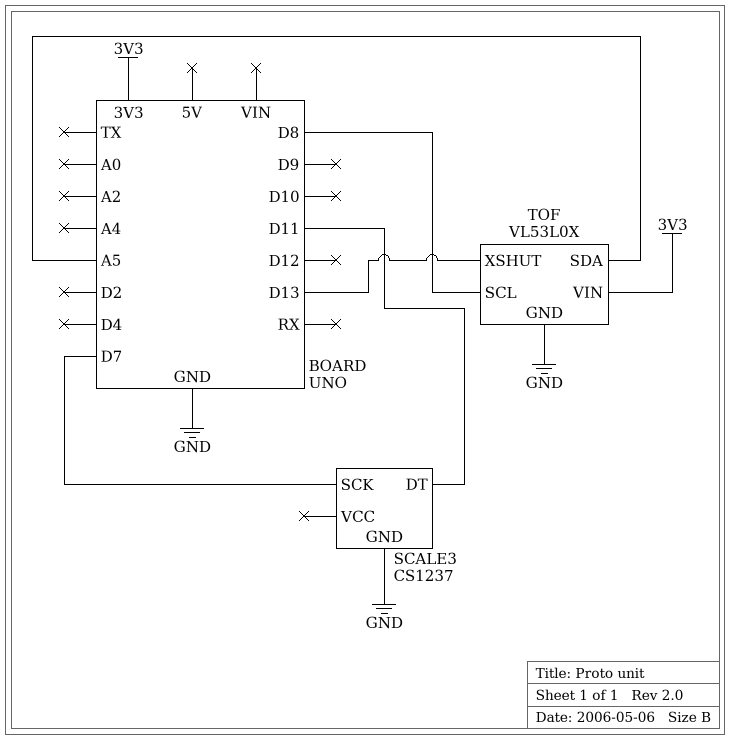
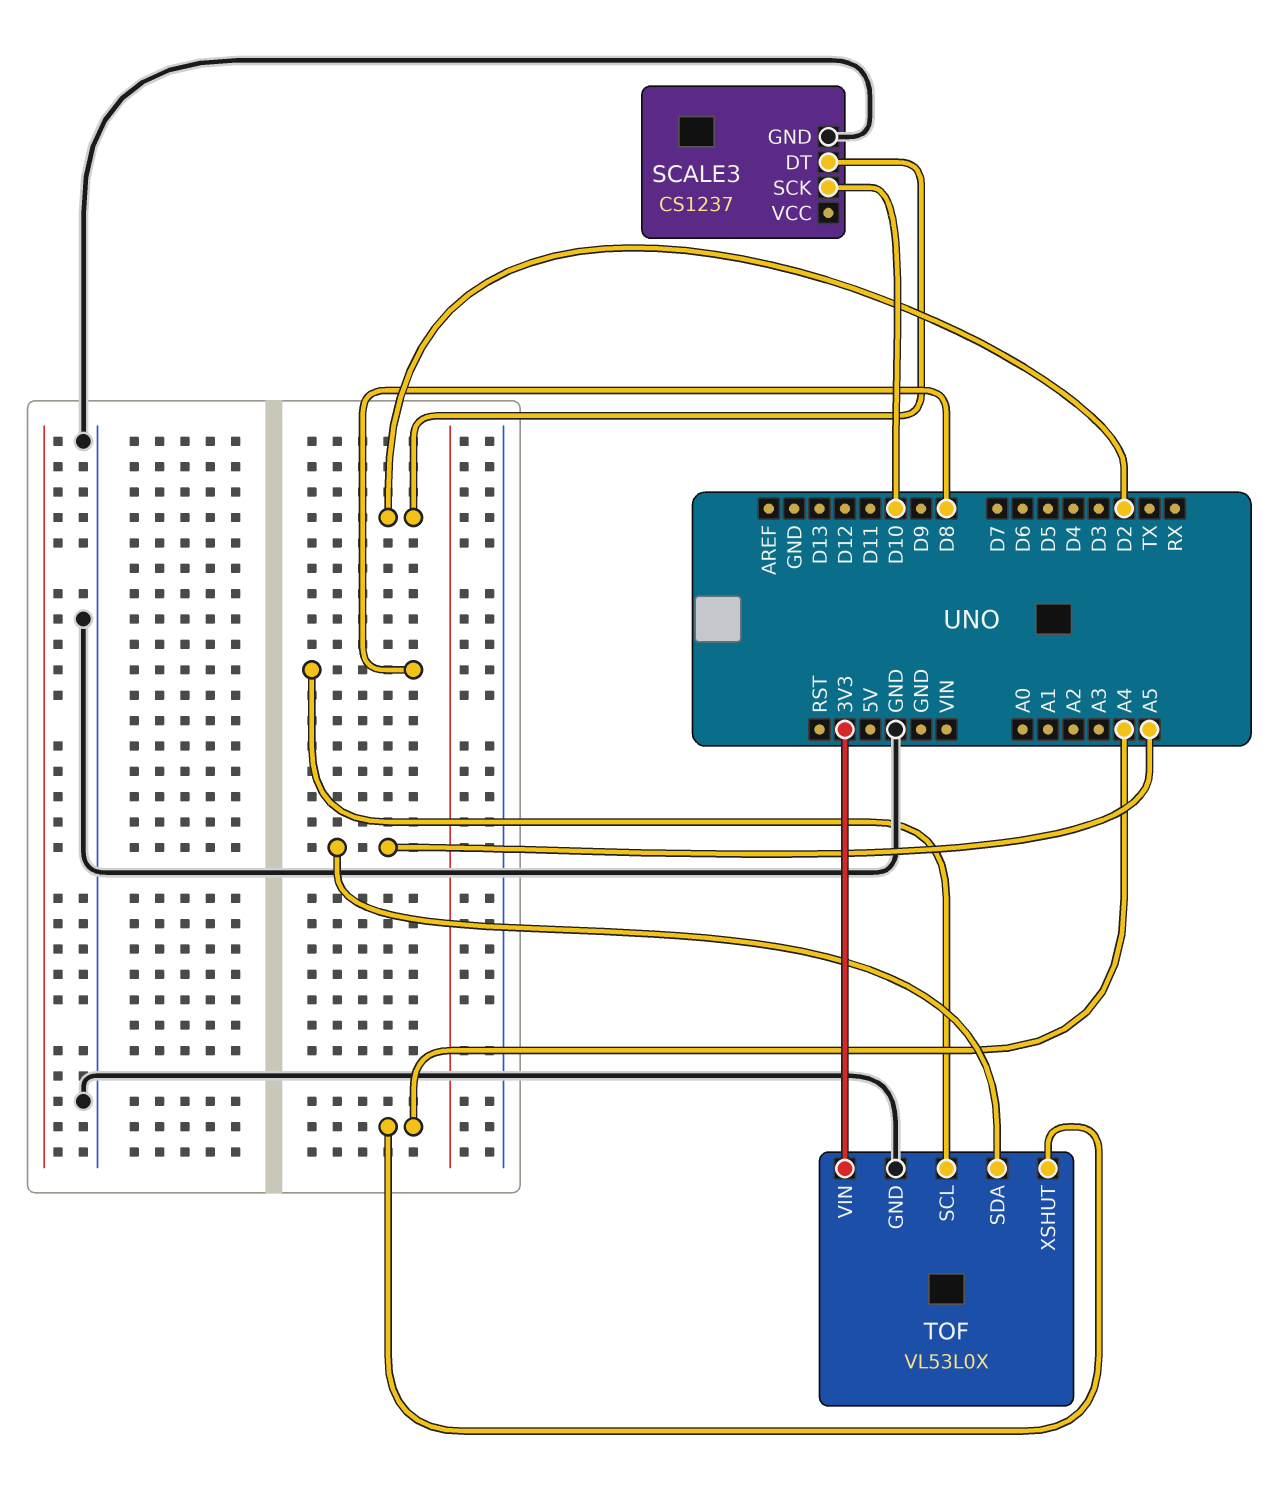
SCALE3 pin DT: D11 -> D2
SCALE3 pin SCK: D7 -> D10
TOF pin XSHUT: D13 -> A4

